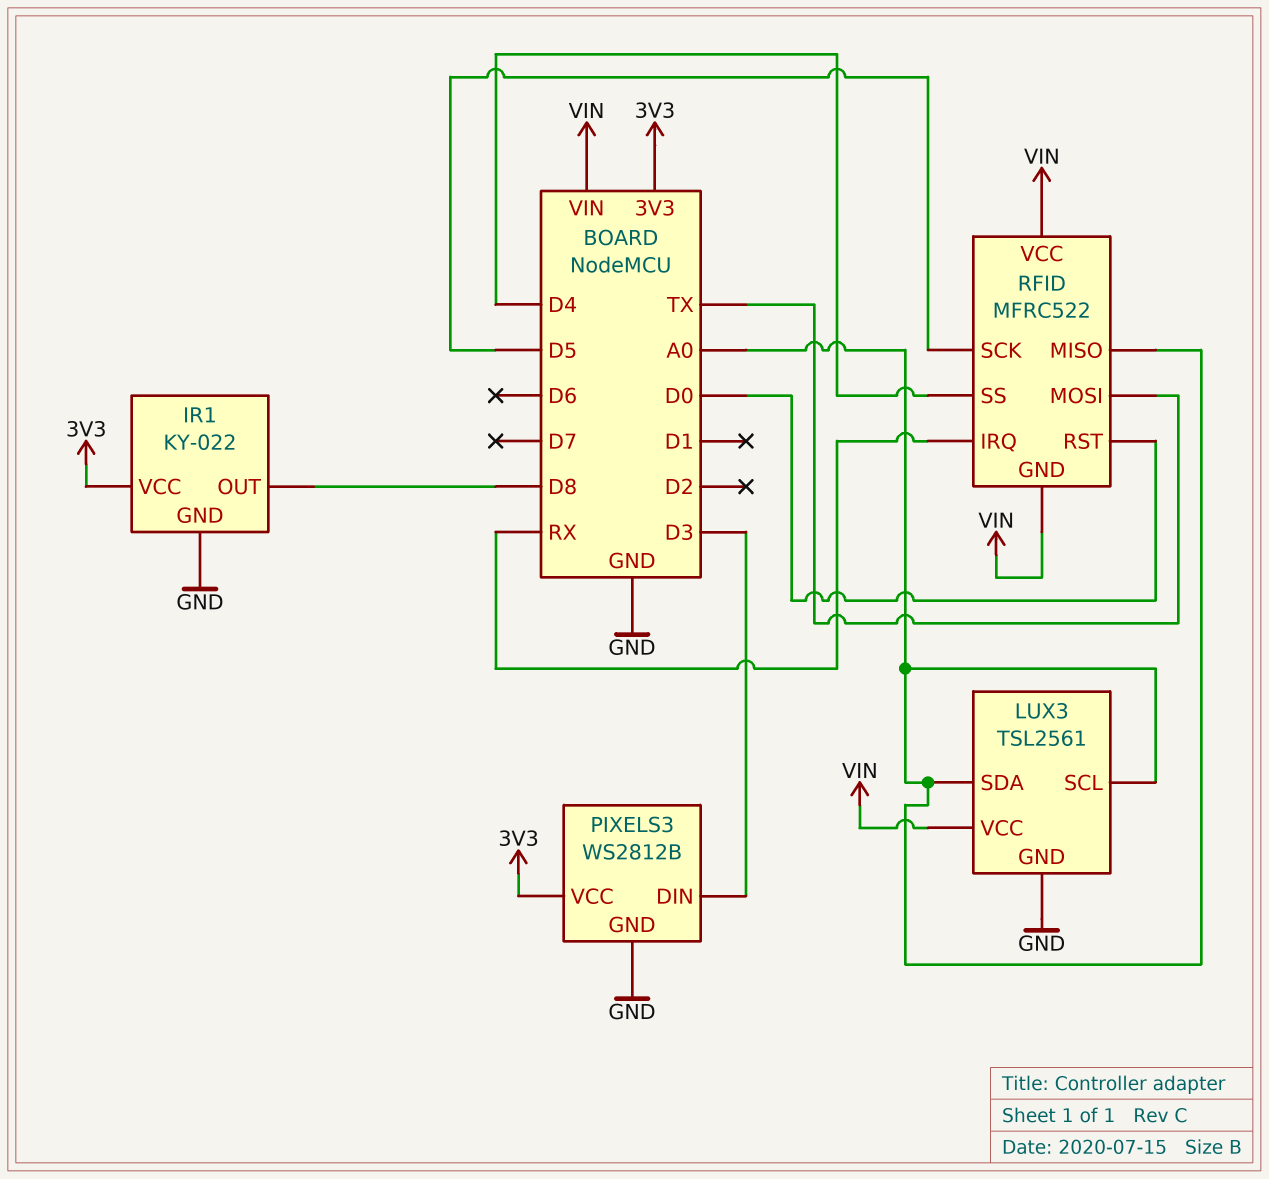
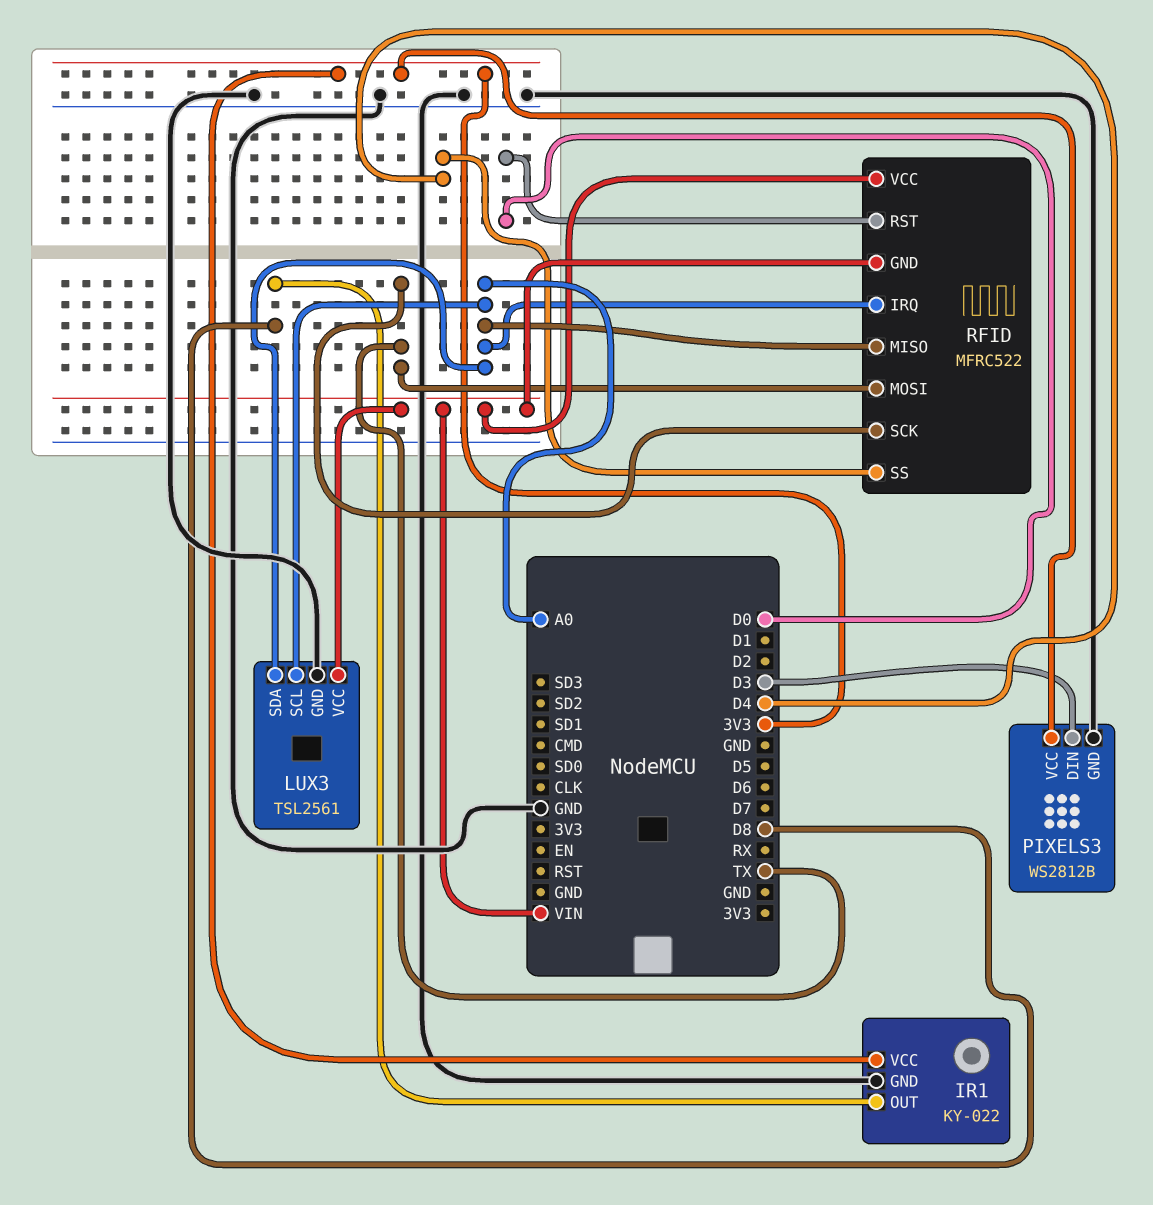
RFID pin IRQ: RX -> A0
RFID pin SCK: D5 -> TX

